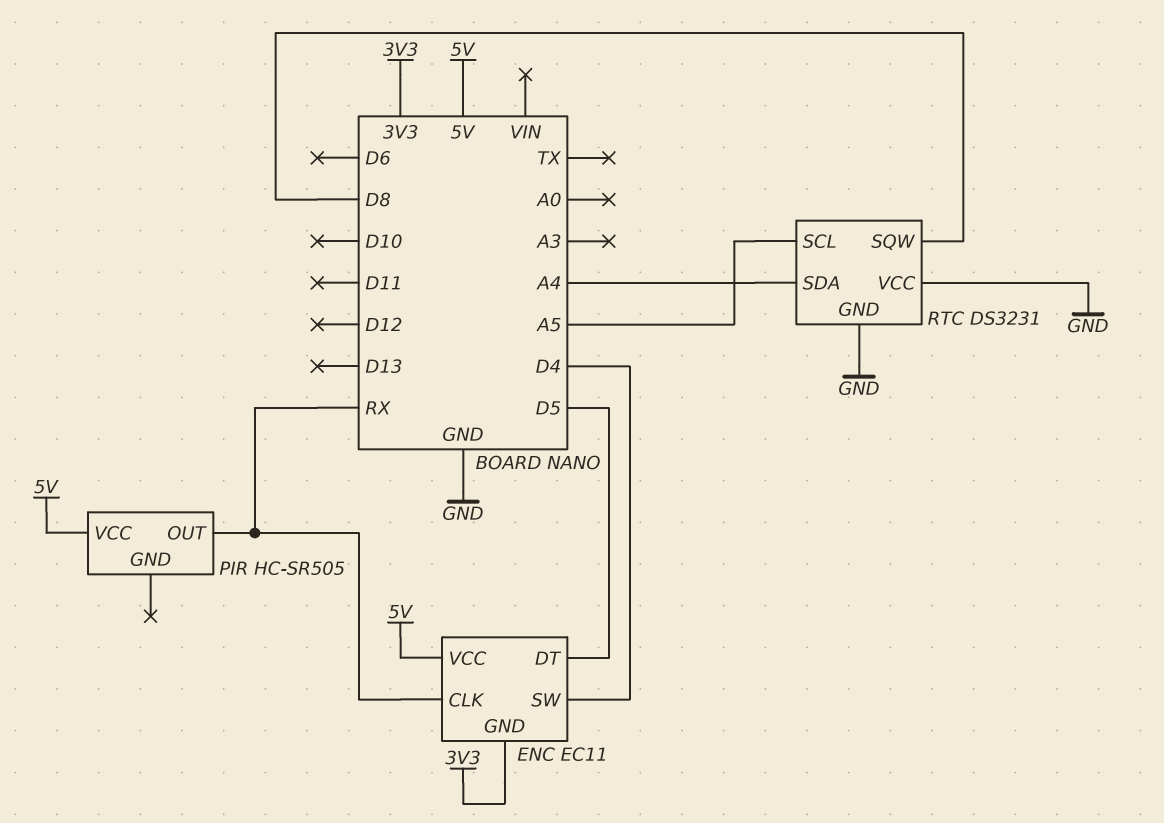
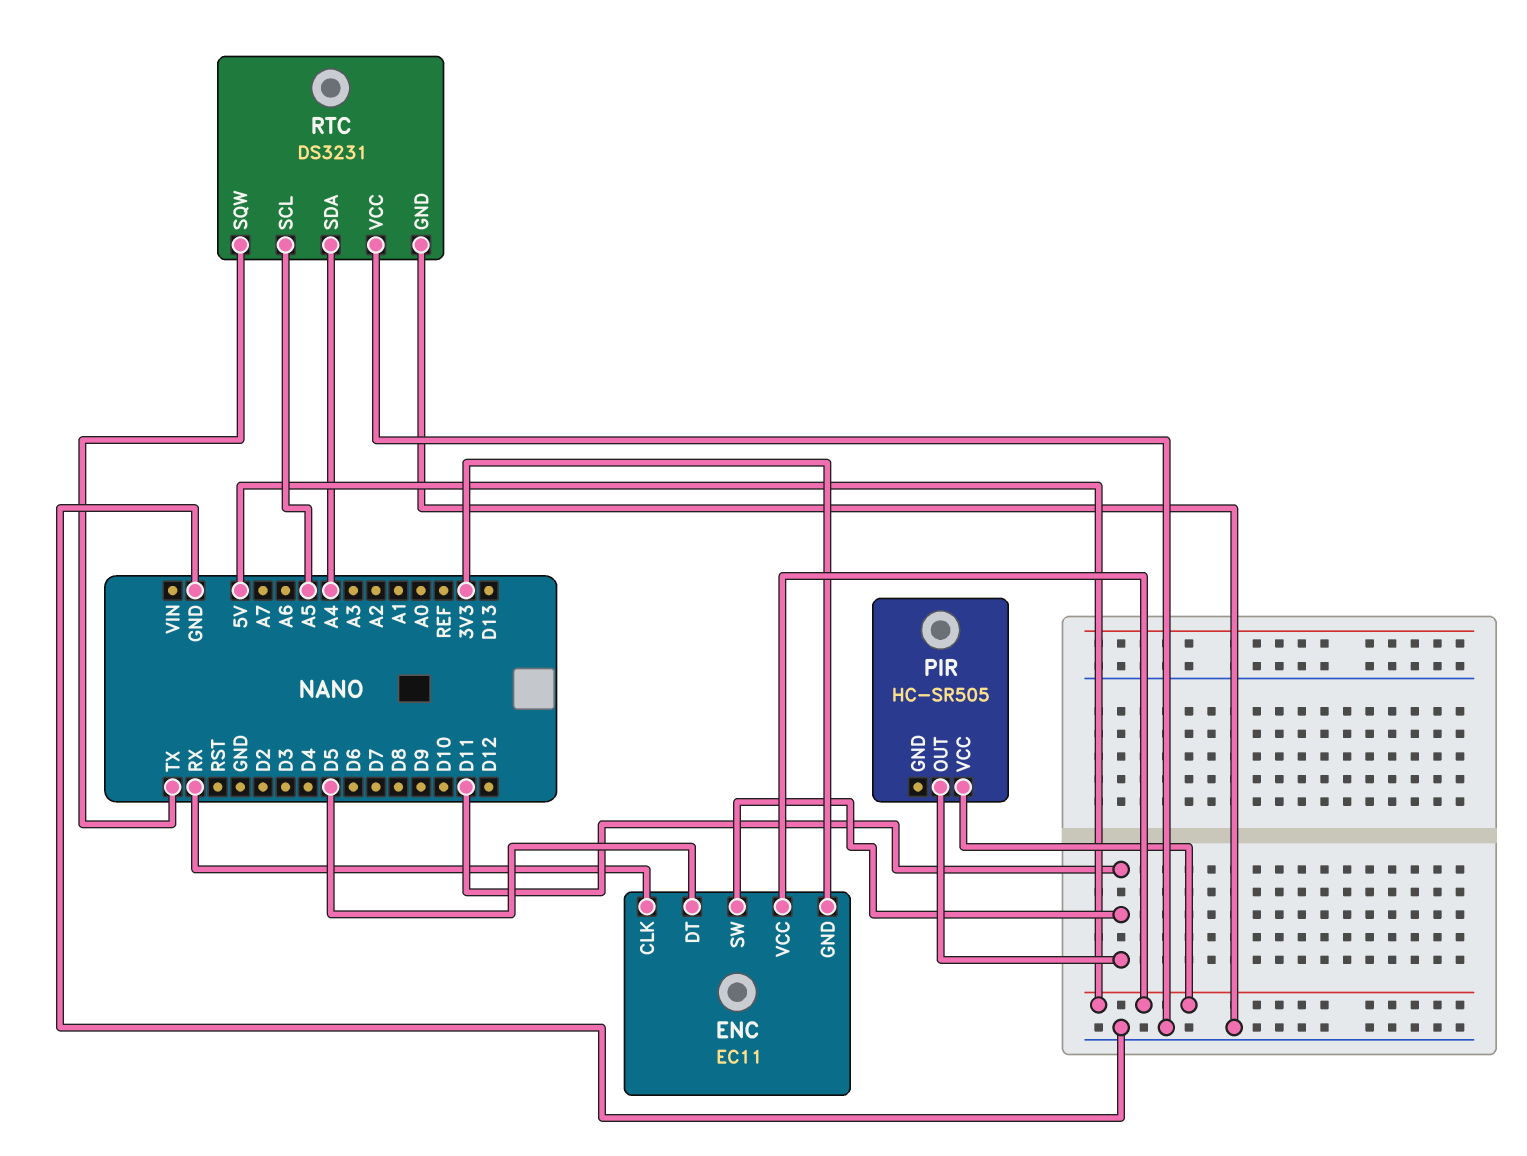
ENC pin SW: D4 -> D11
PIR pin OUT: RX -> D11
RTC pin SQW: D8 -> TX

